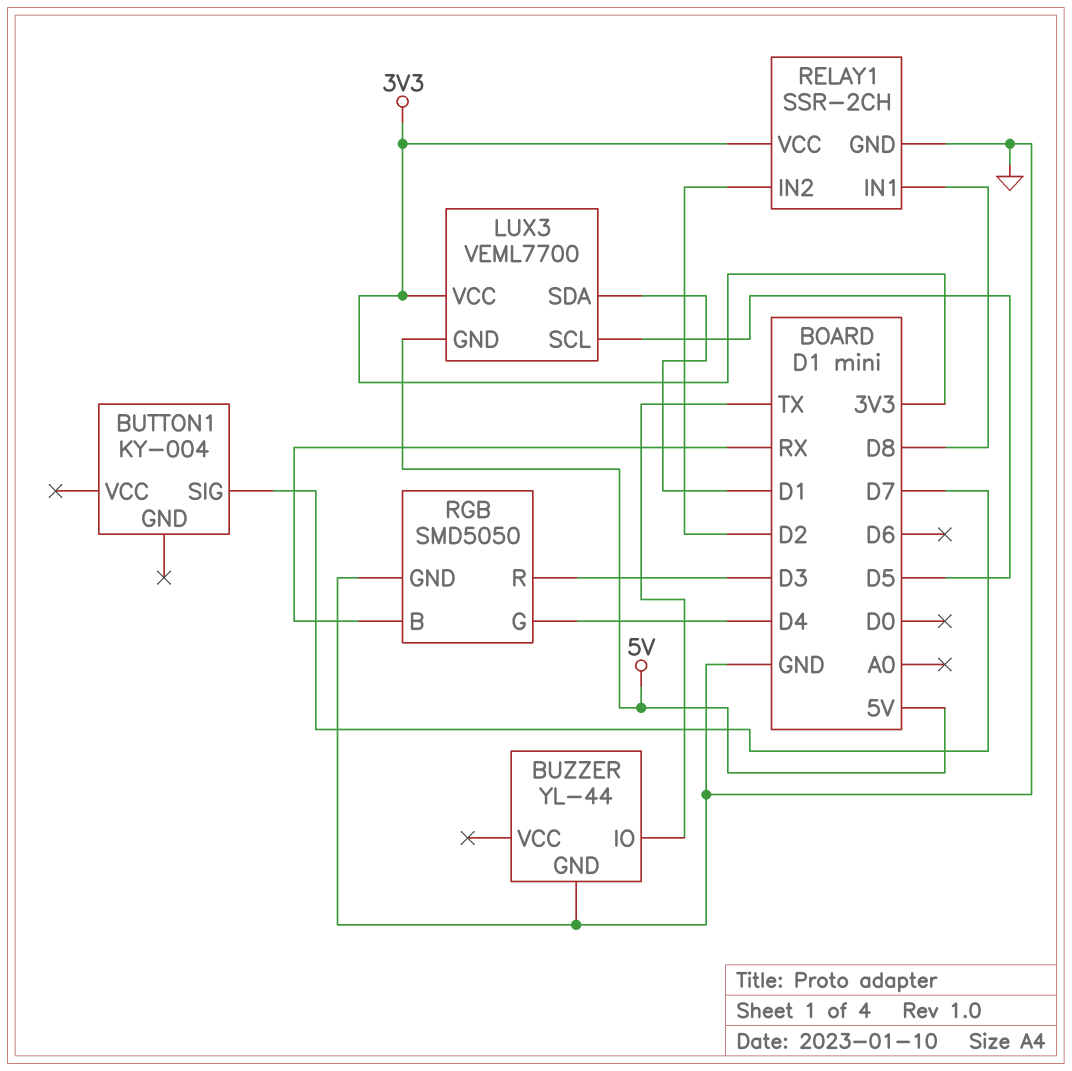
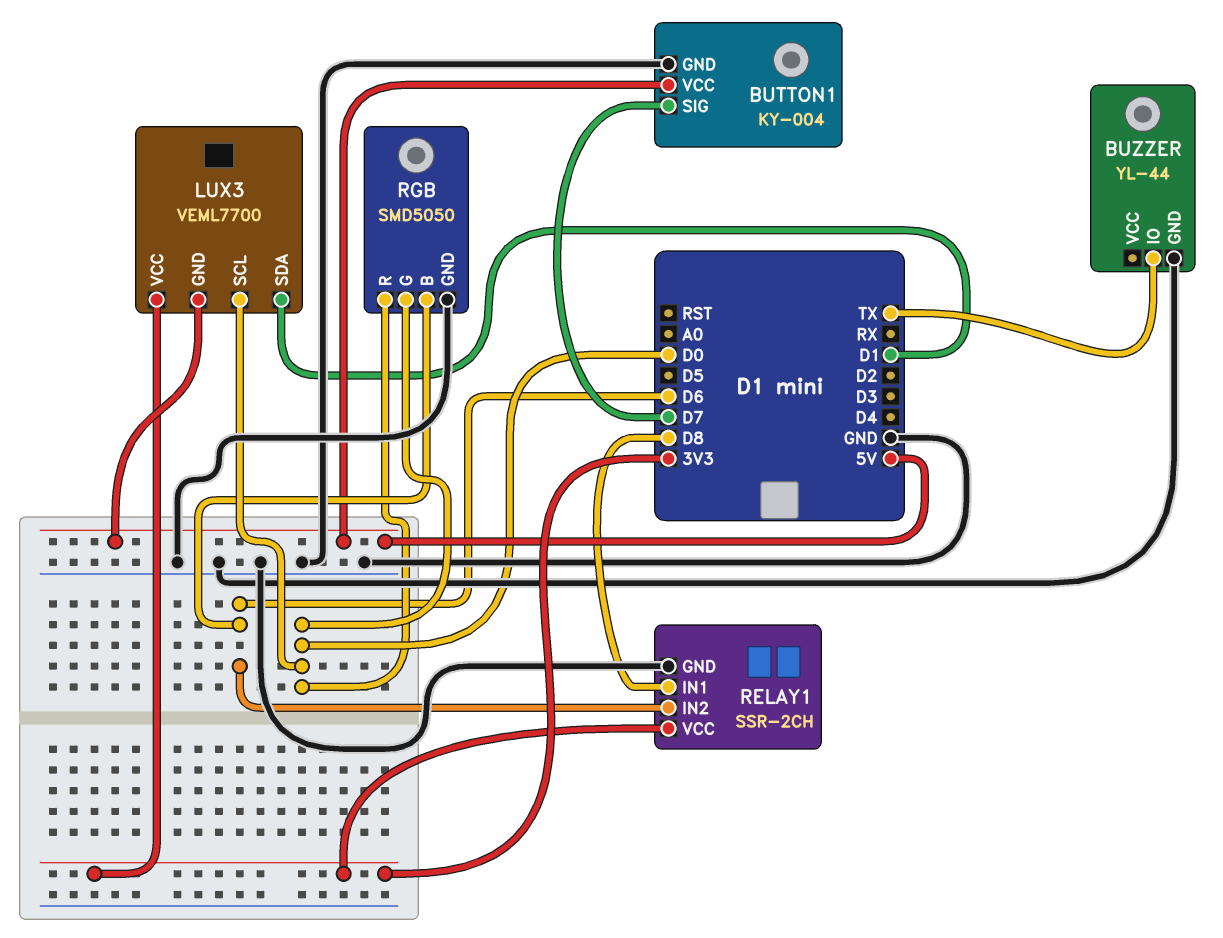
BUTTON1 pin GND: none -> GND
BUTTON1 pin VCC: none -> 5V
LUX3 pin SCL: D5 -> D0
RELAY1 pin IN2: D2 -> D6
RGB pin B: RX -> D6
RGB pin G: D4 -> D0
RGB pin R: D3 -> D0

